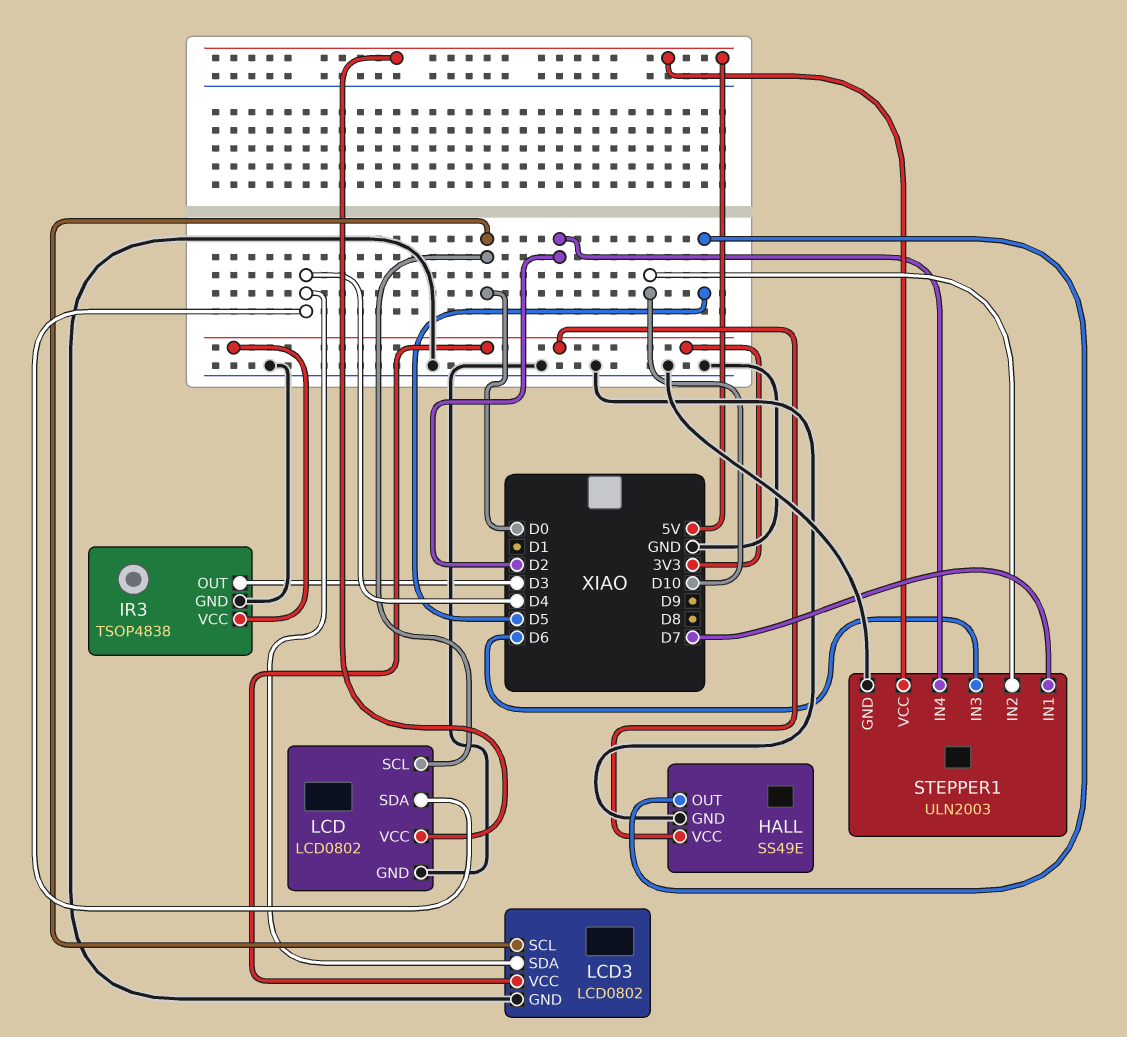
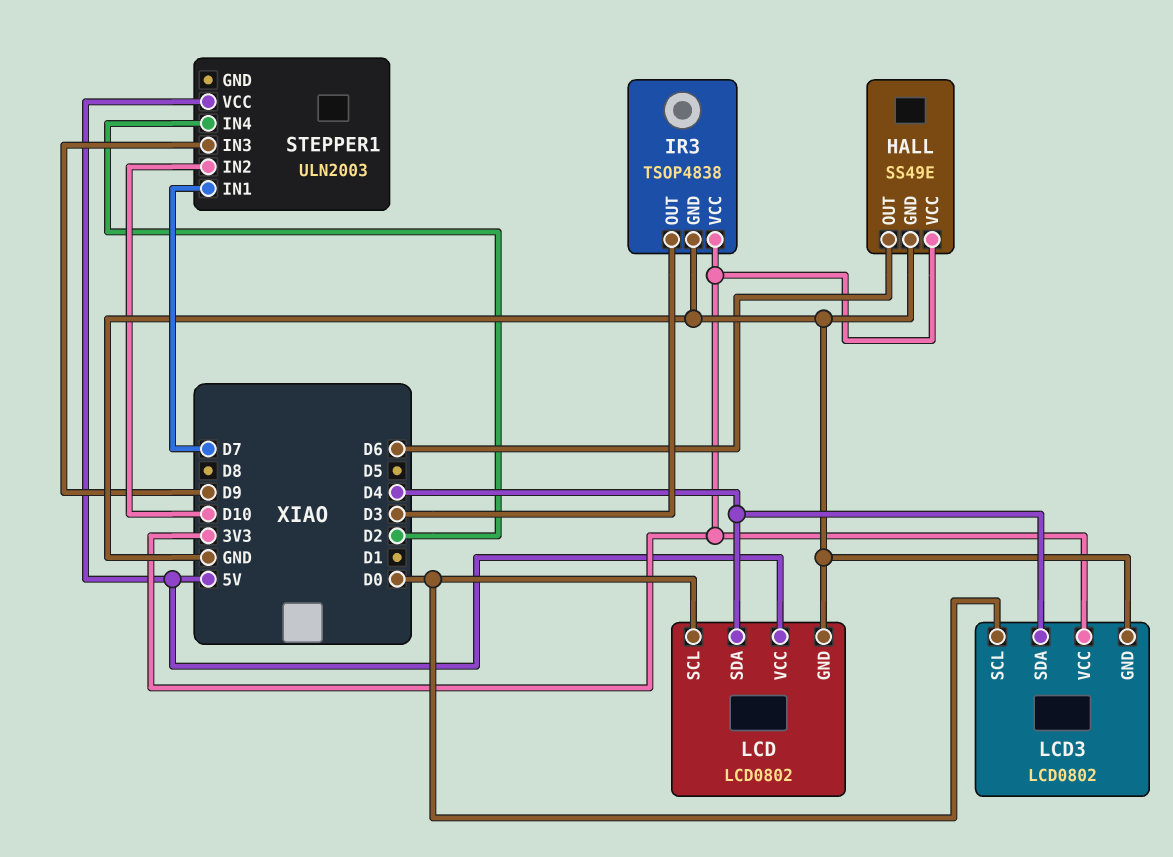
HALL pin OUT: D5 -> D6
STEPPER1 pin GND: GND -> none
STEPPER1 pin IN3: D6 -> D9

